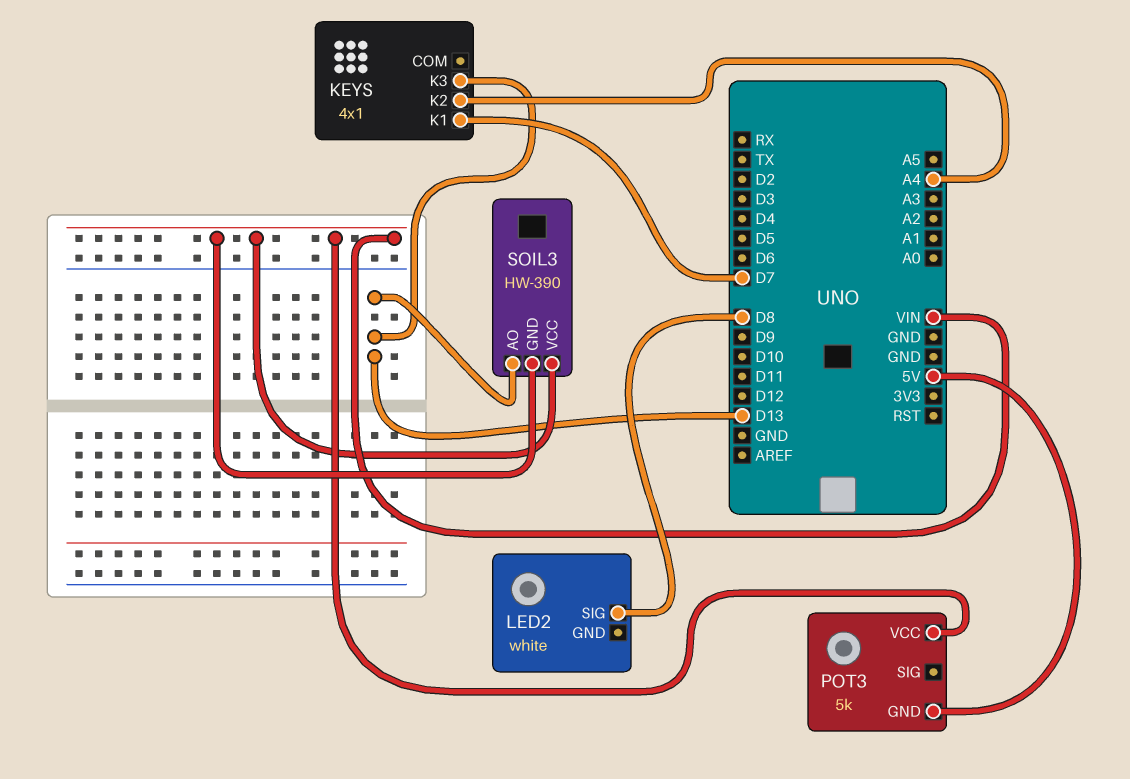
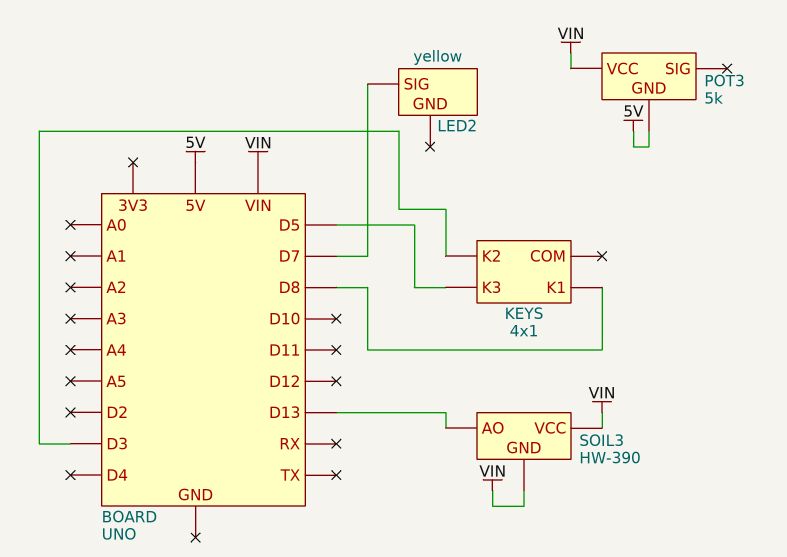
KEYS pin K1: D7 -> D8
KEYS pin K2: A4 -> D3
KEYS pin K3: D13 -> D5
LED2: white -> yellow
LED2 pin SIG: D8 -> D7

